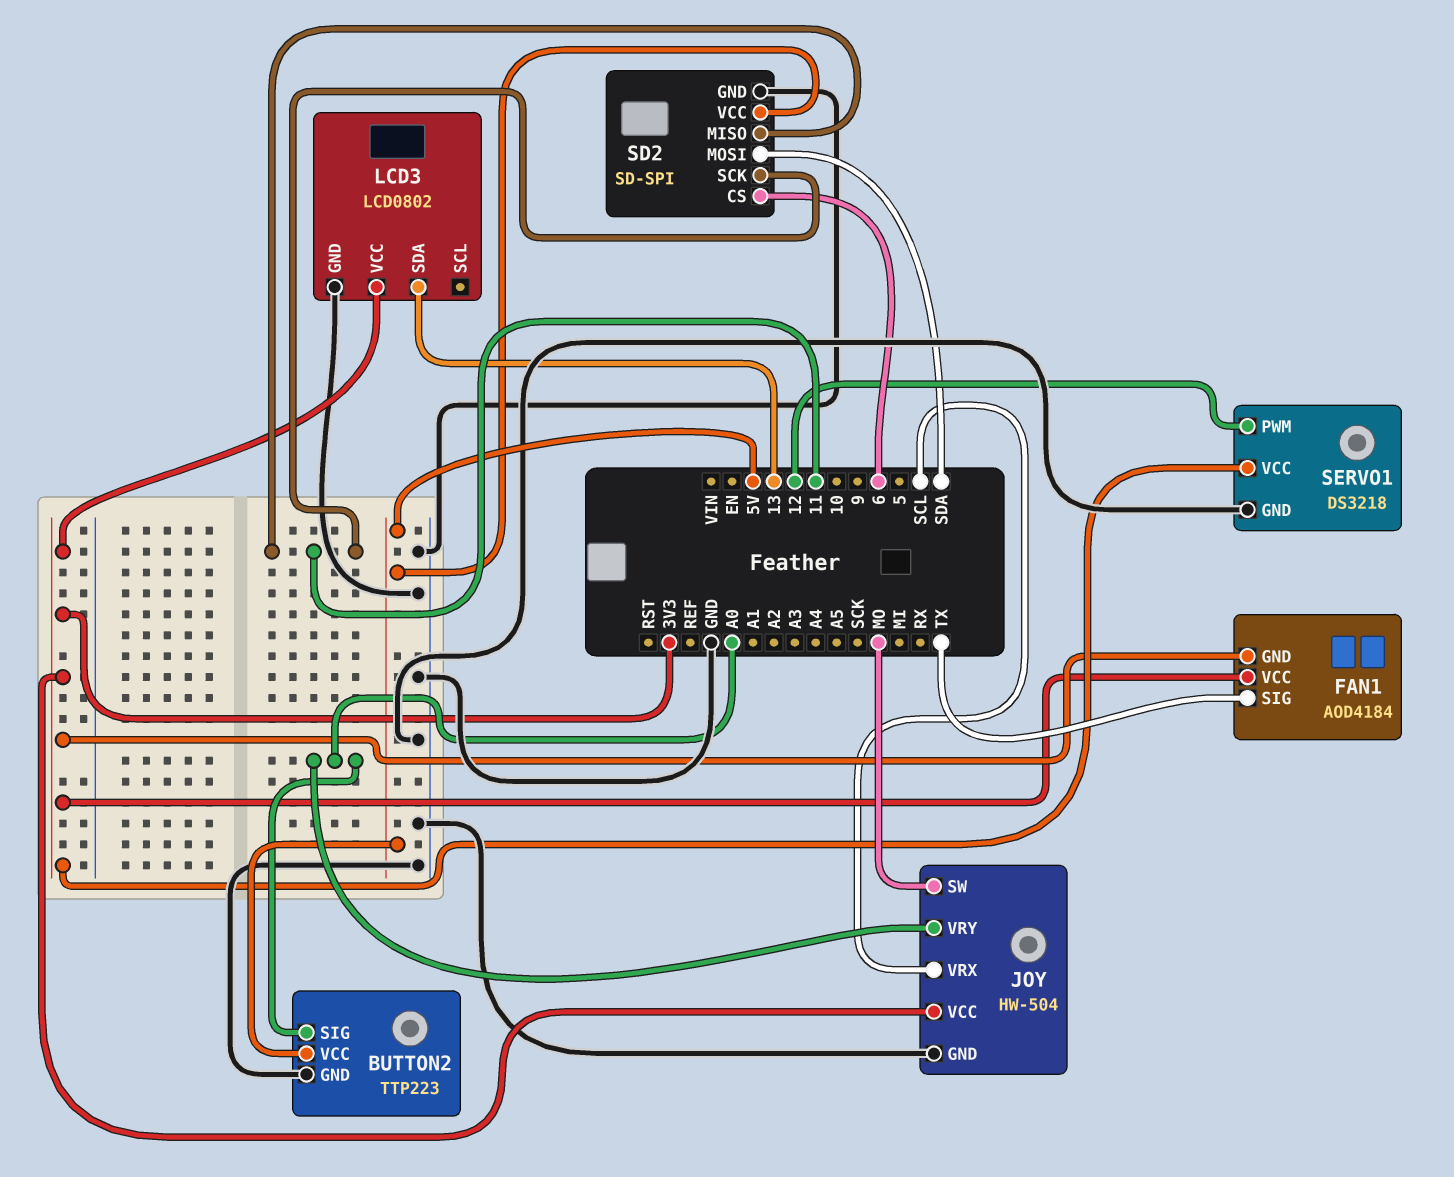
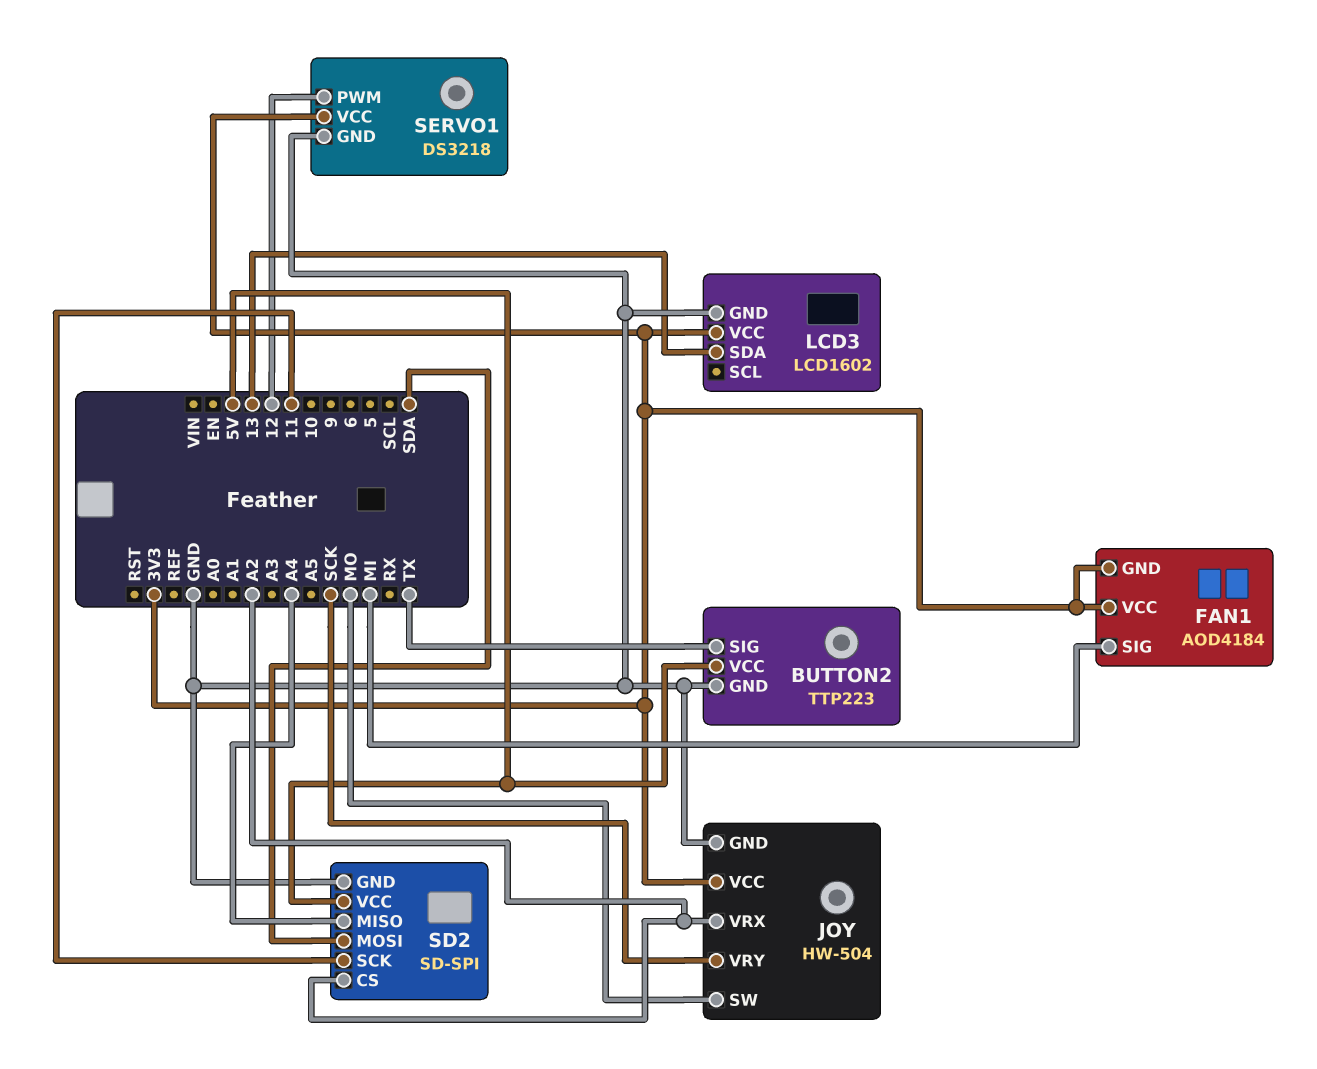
BUTTON2 pin SIG: A0 -> TX
FAN1 pin SIG: TX -> MI
JOY pin VRX: SCL -> A2
JOY pin VRY: A0 -> SCK
LCD3: LCD0802 -> LCD1602
SD2 pin CS: 6 -> A2
SD2 pin MISO: 11 -> A4

